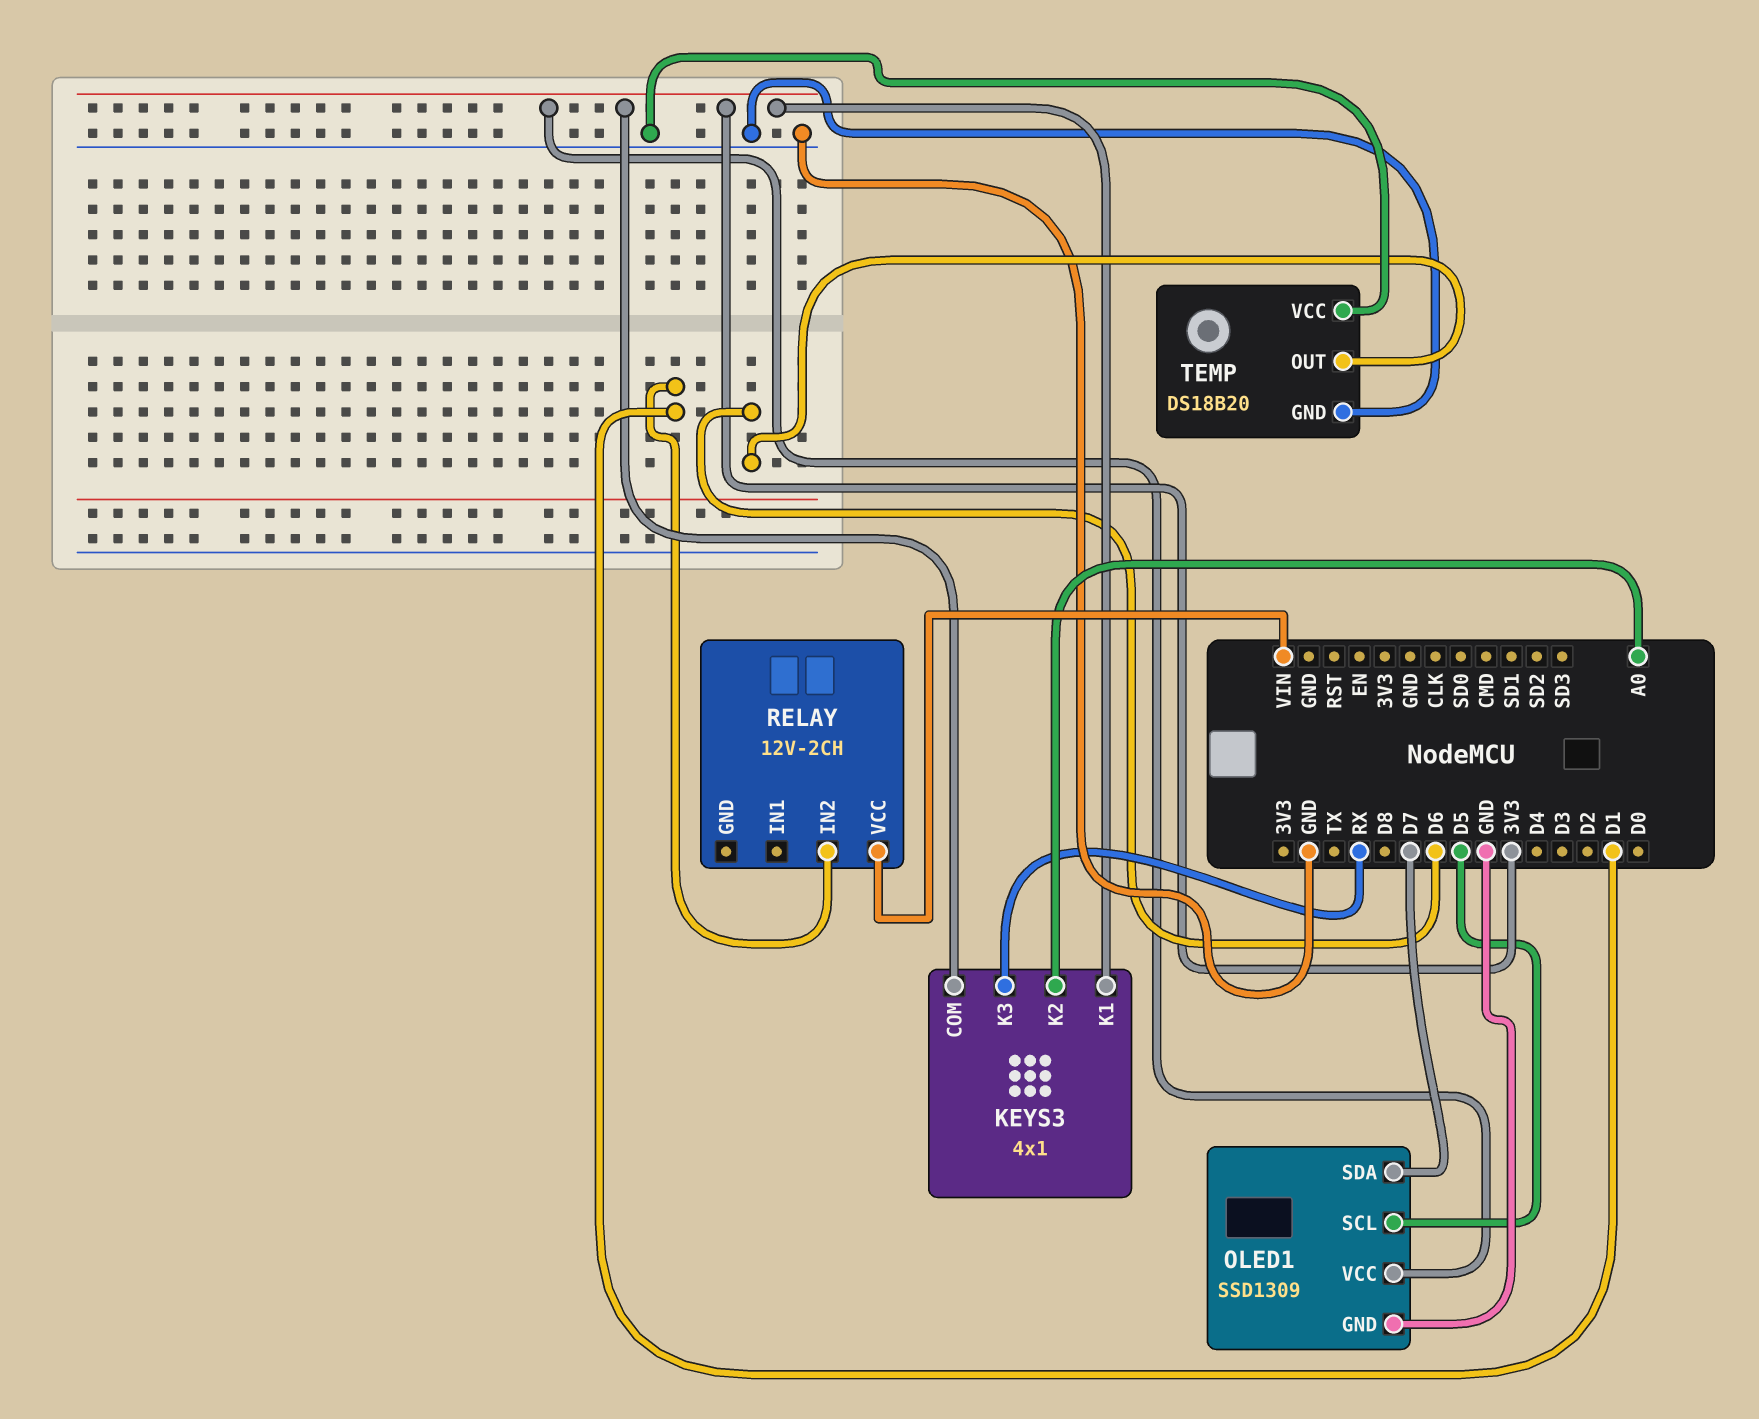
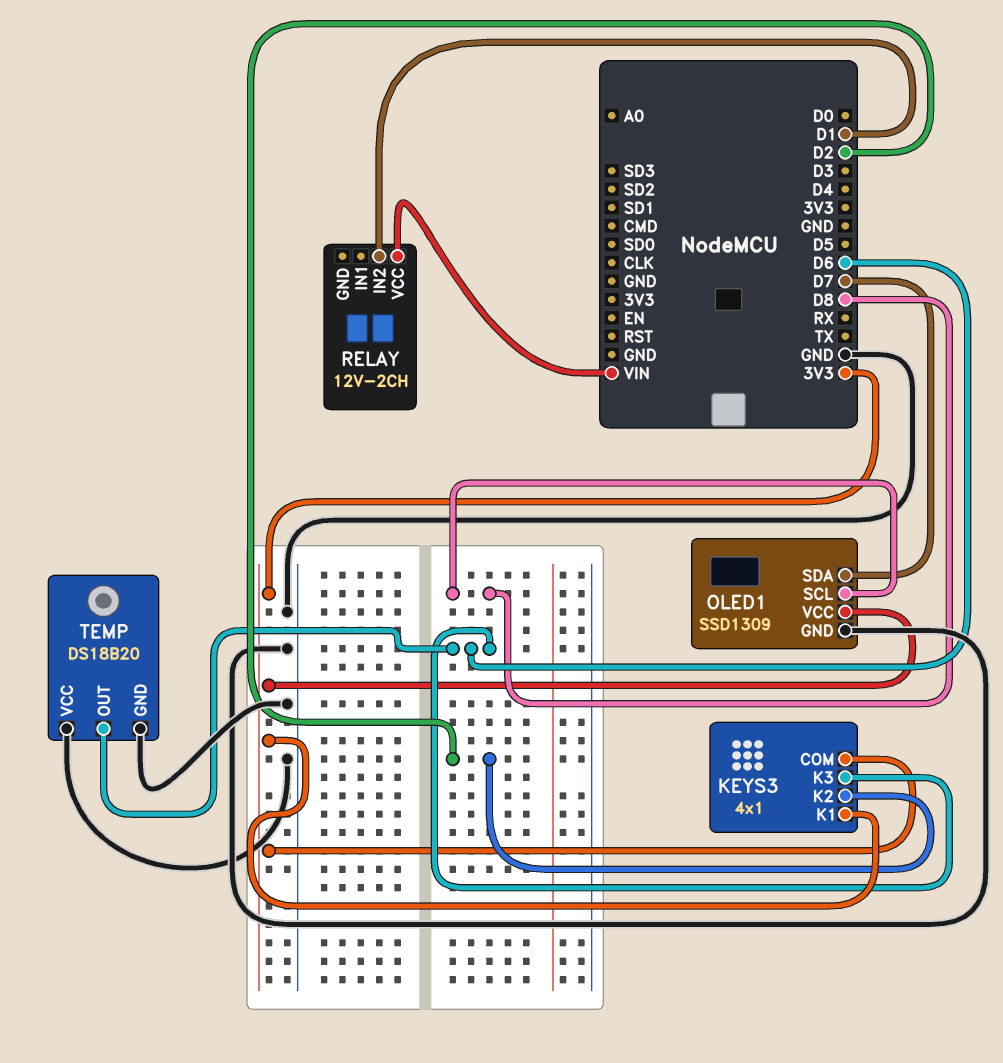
KEYS3 pin K2: A0 -> D2
KEYS3 pin K3: RX -> D6
OLED1 pin SCL: D5 -> D8

